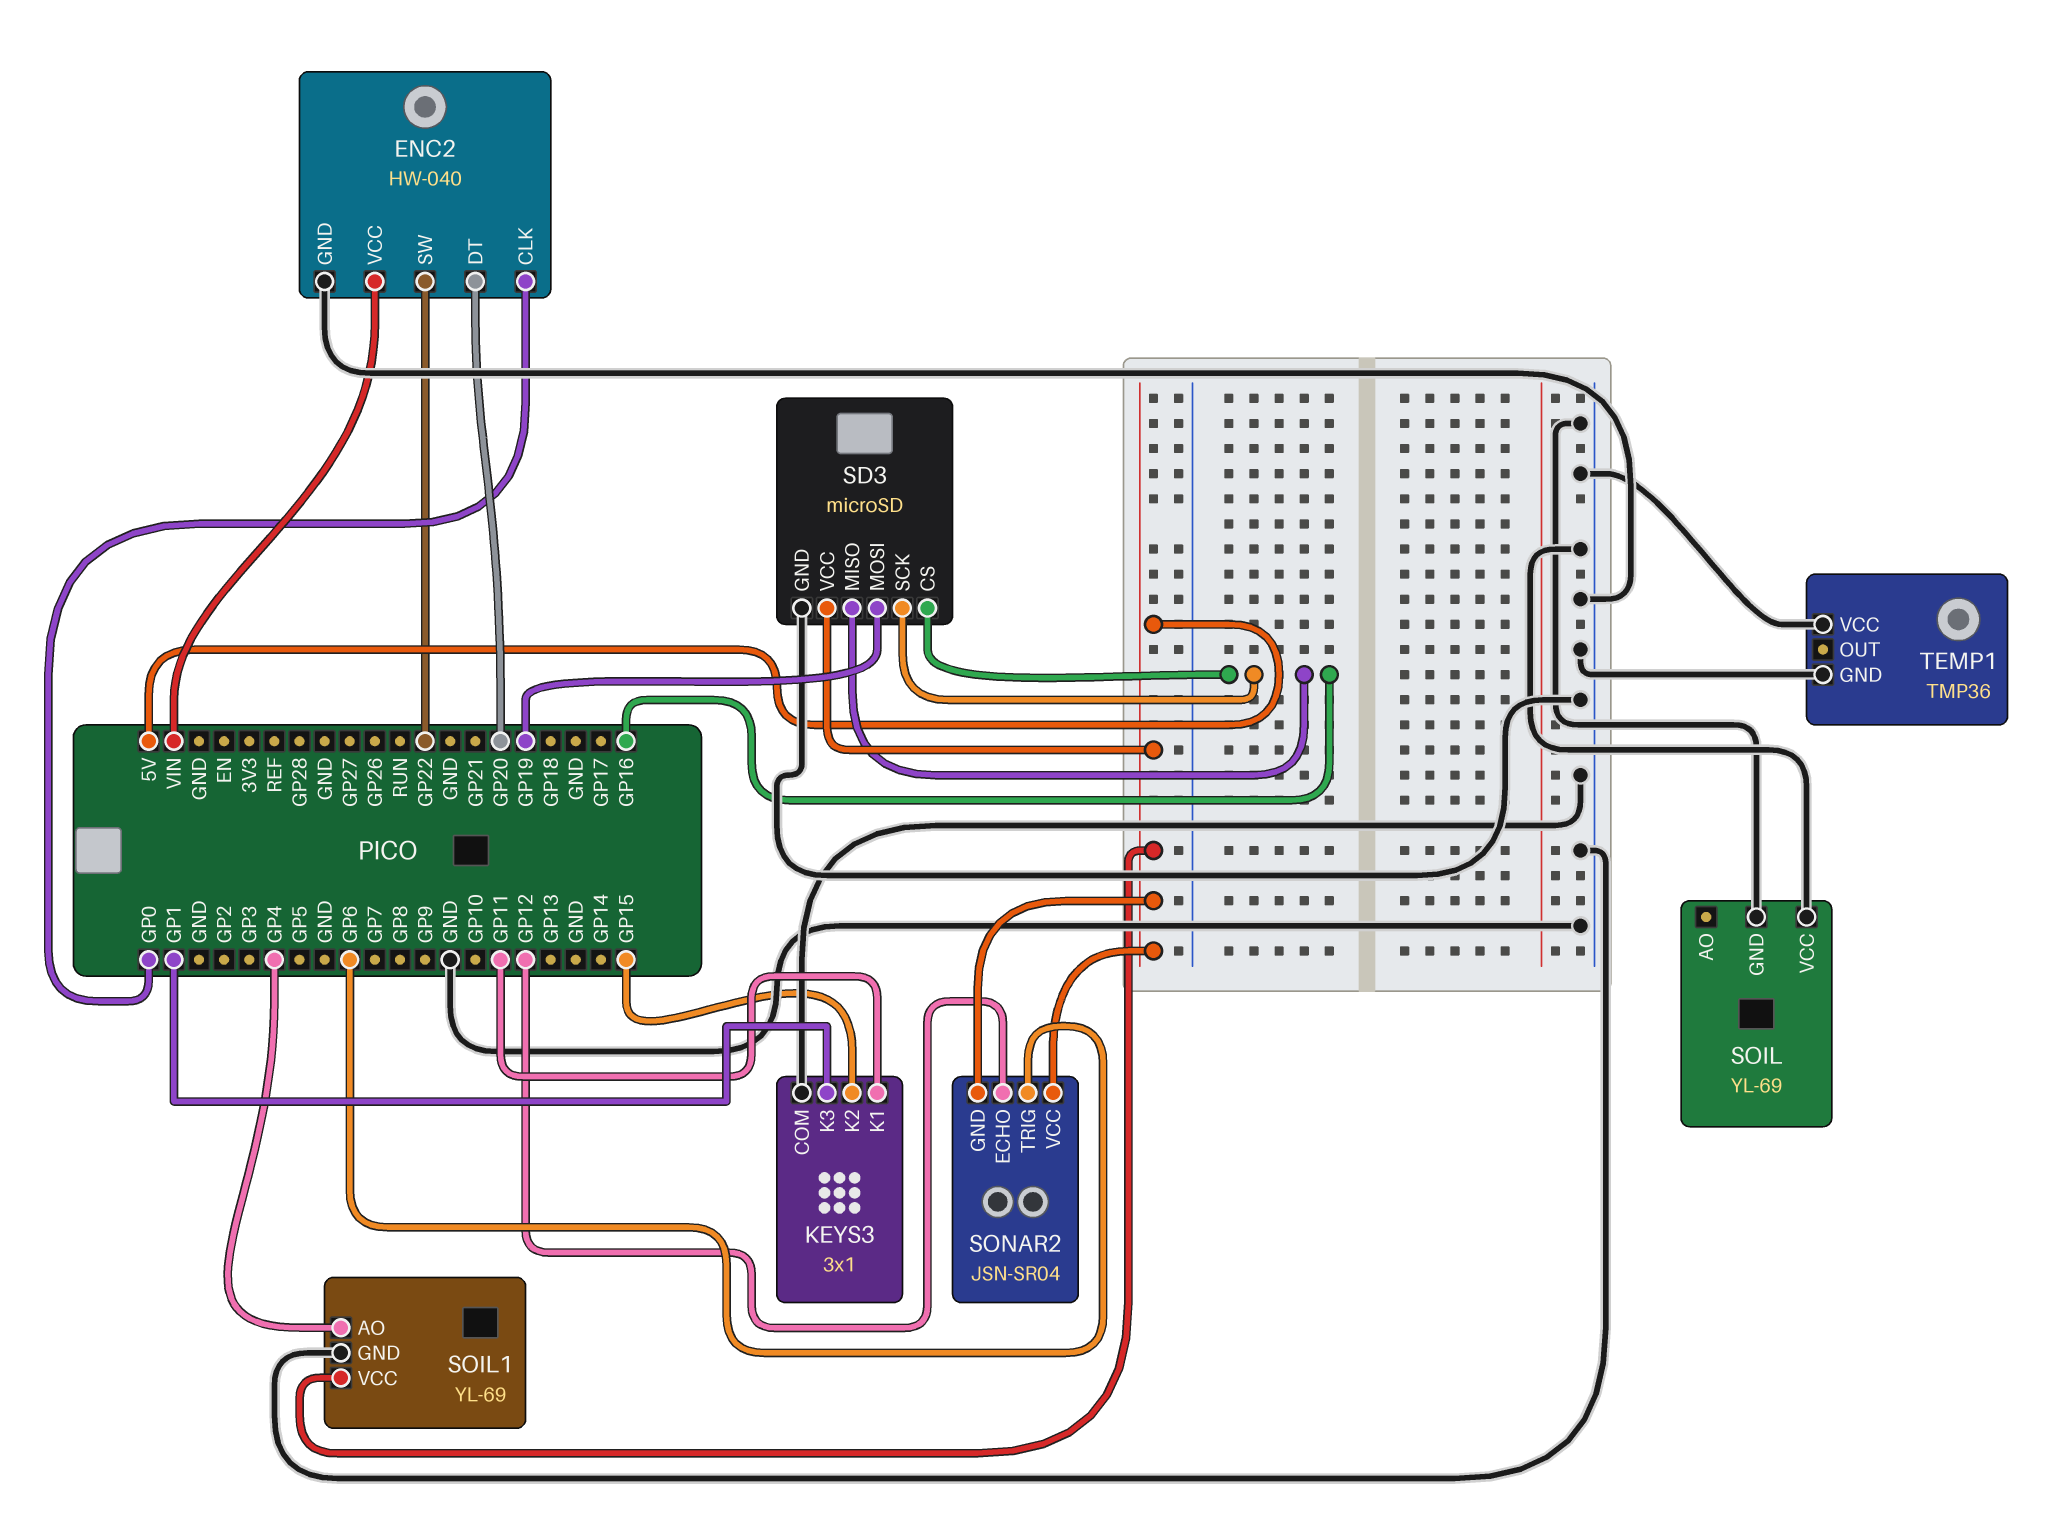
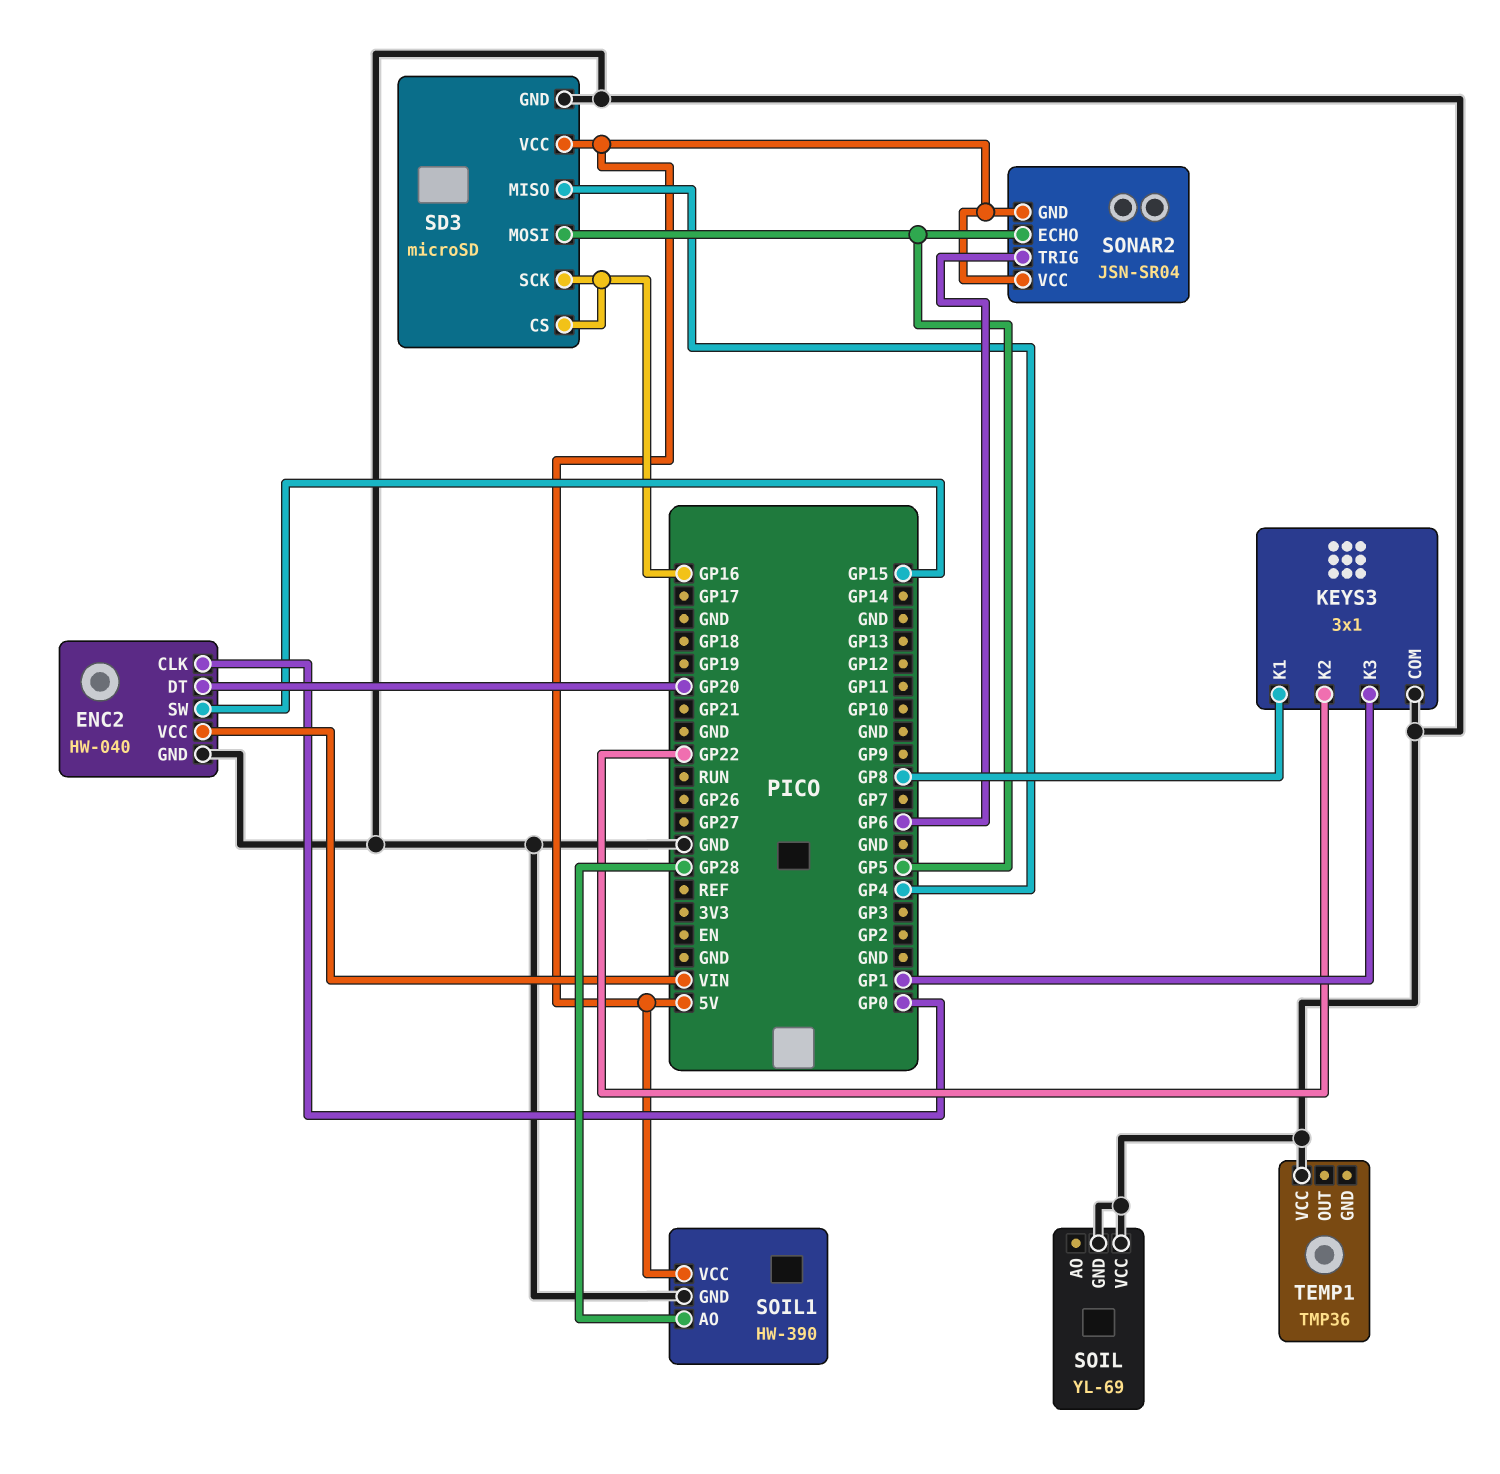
ENC2 pin SW: GP22 -> GP15
KEYS3 pin K1: GP11 -> GP8
KEYS3 pin K2: GP15 -> GP22
SD3 pin MISO: GP16 -> GP4
SD3 pin MOSI: GP19 -> GP5
SOIL1: YL-69 -> HW-390
SOIL1 pin AO: GP4 -> GP28
SONAR2 pin ECHO: GP12 -> GP5
TEMP1 pin GND: GND -> none

